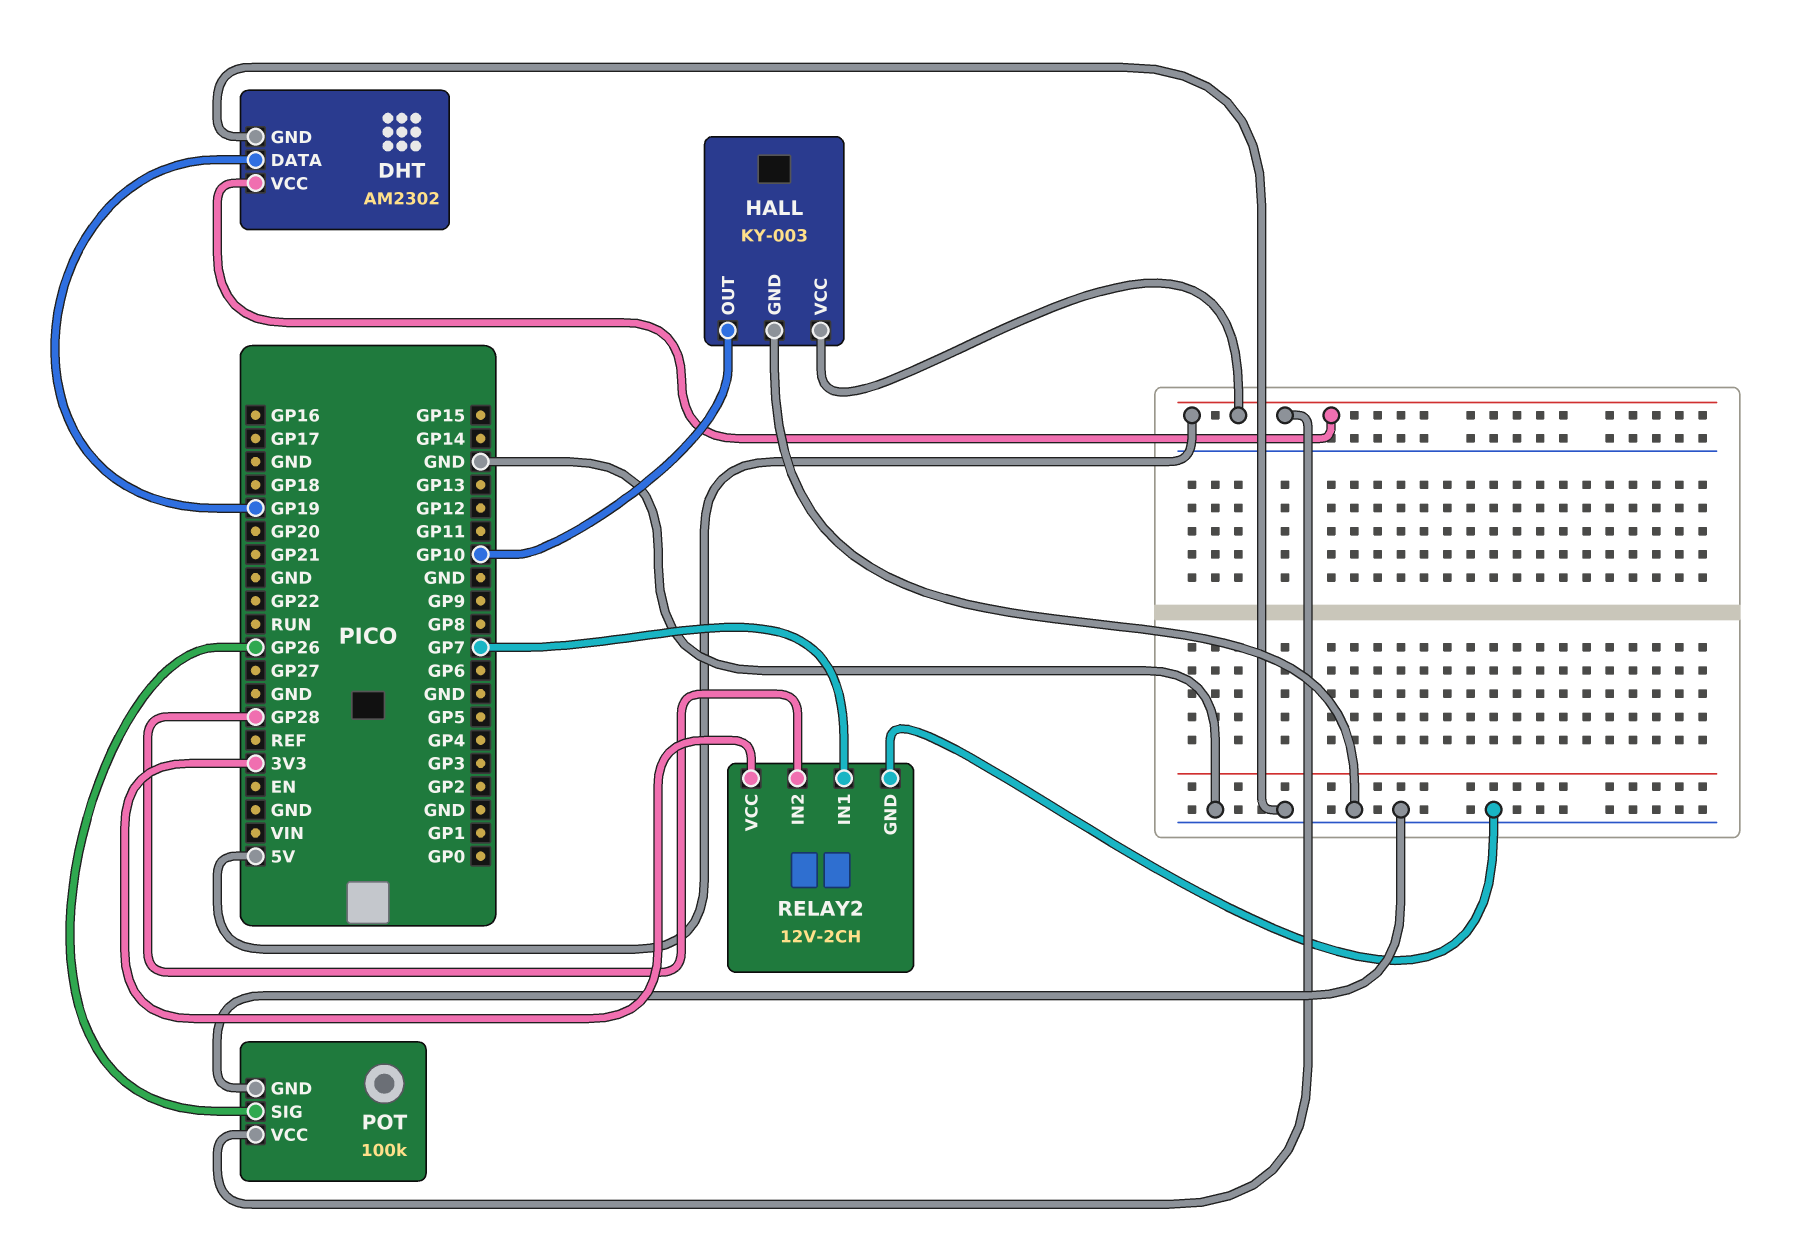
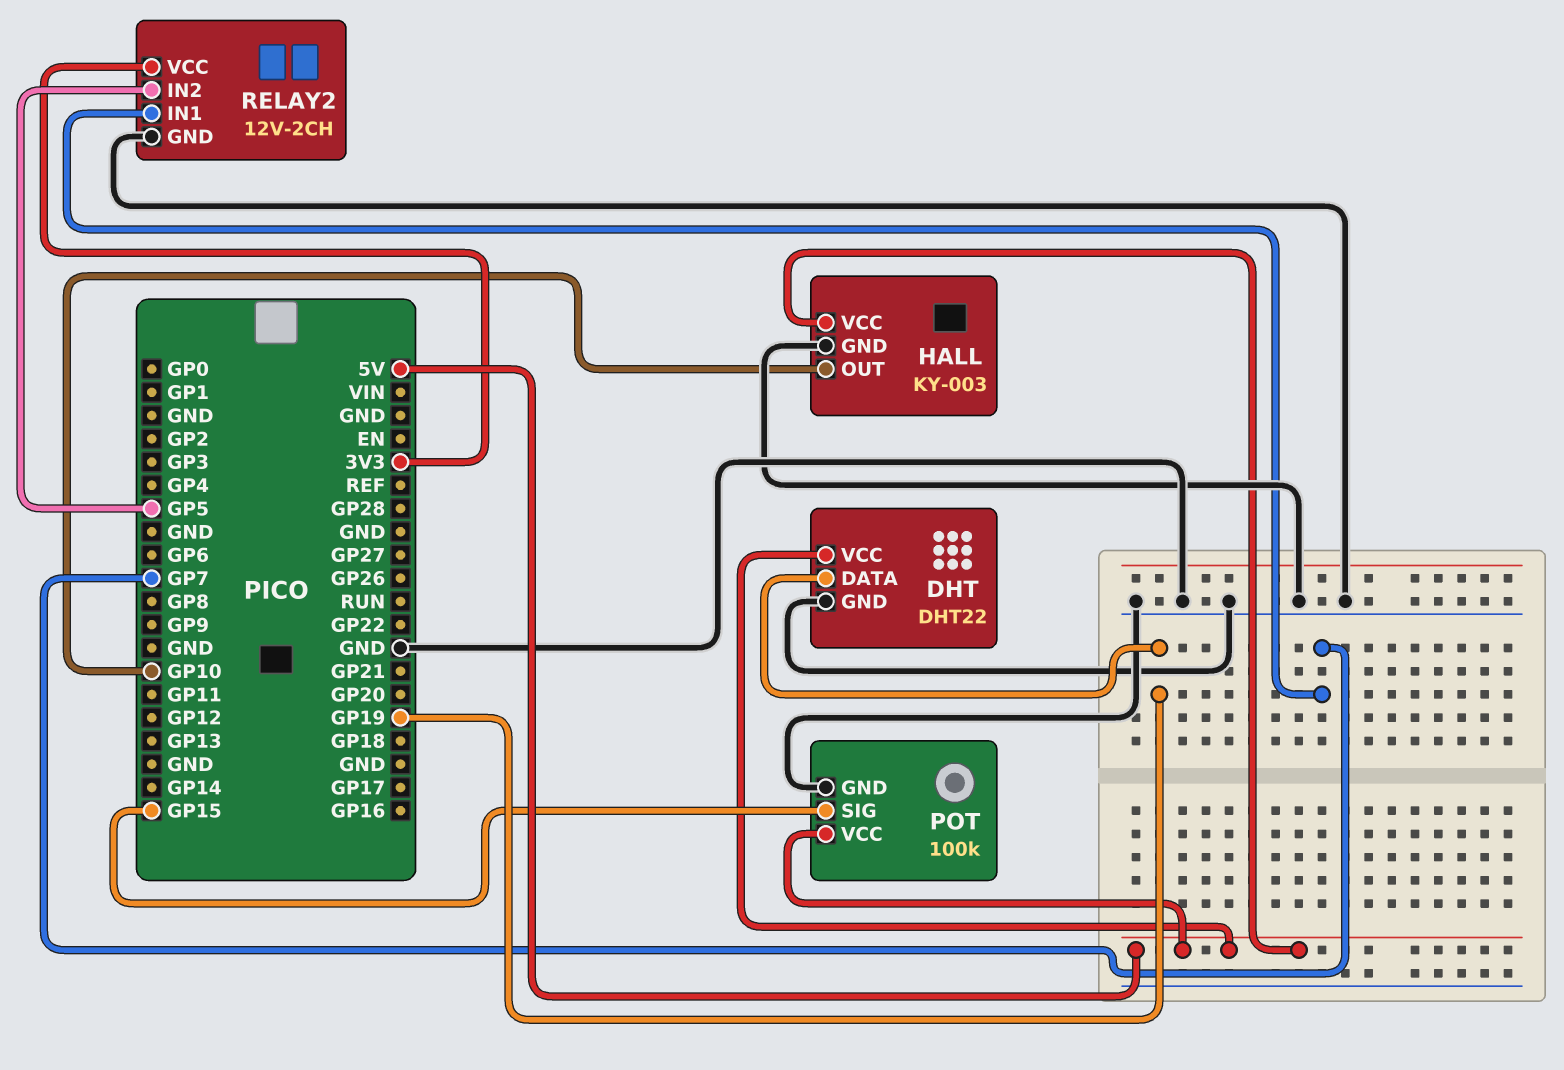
DHT: AM2302 -> DHT22
POT pin SIG: GP26 -> GP15
RELAY2 pin IN2: GP28 -> GP5

